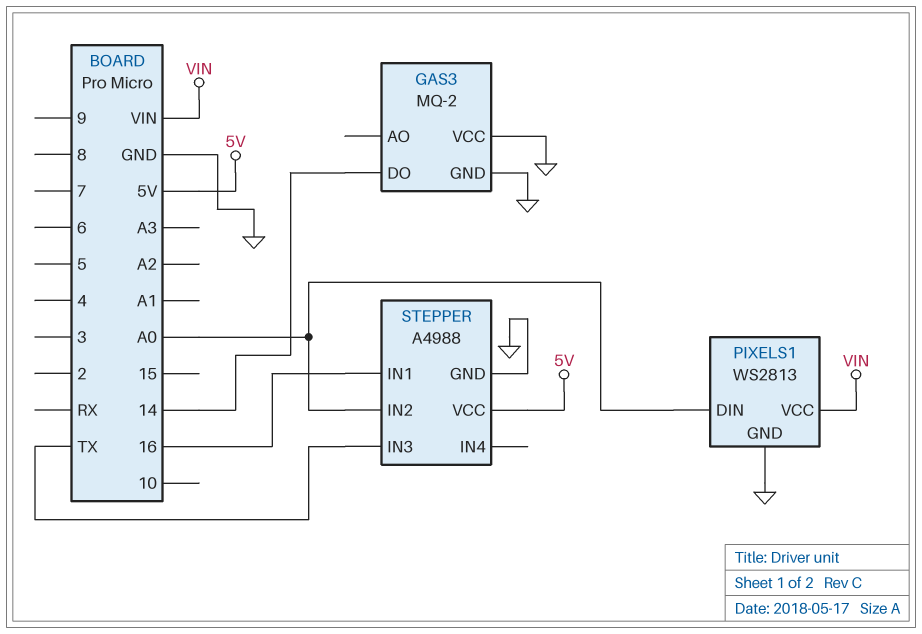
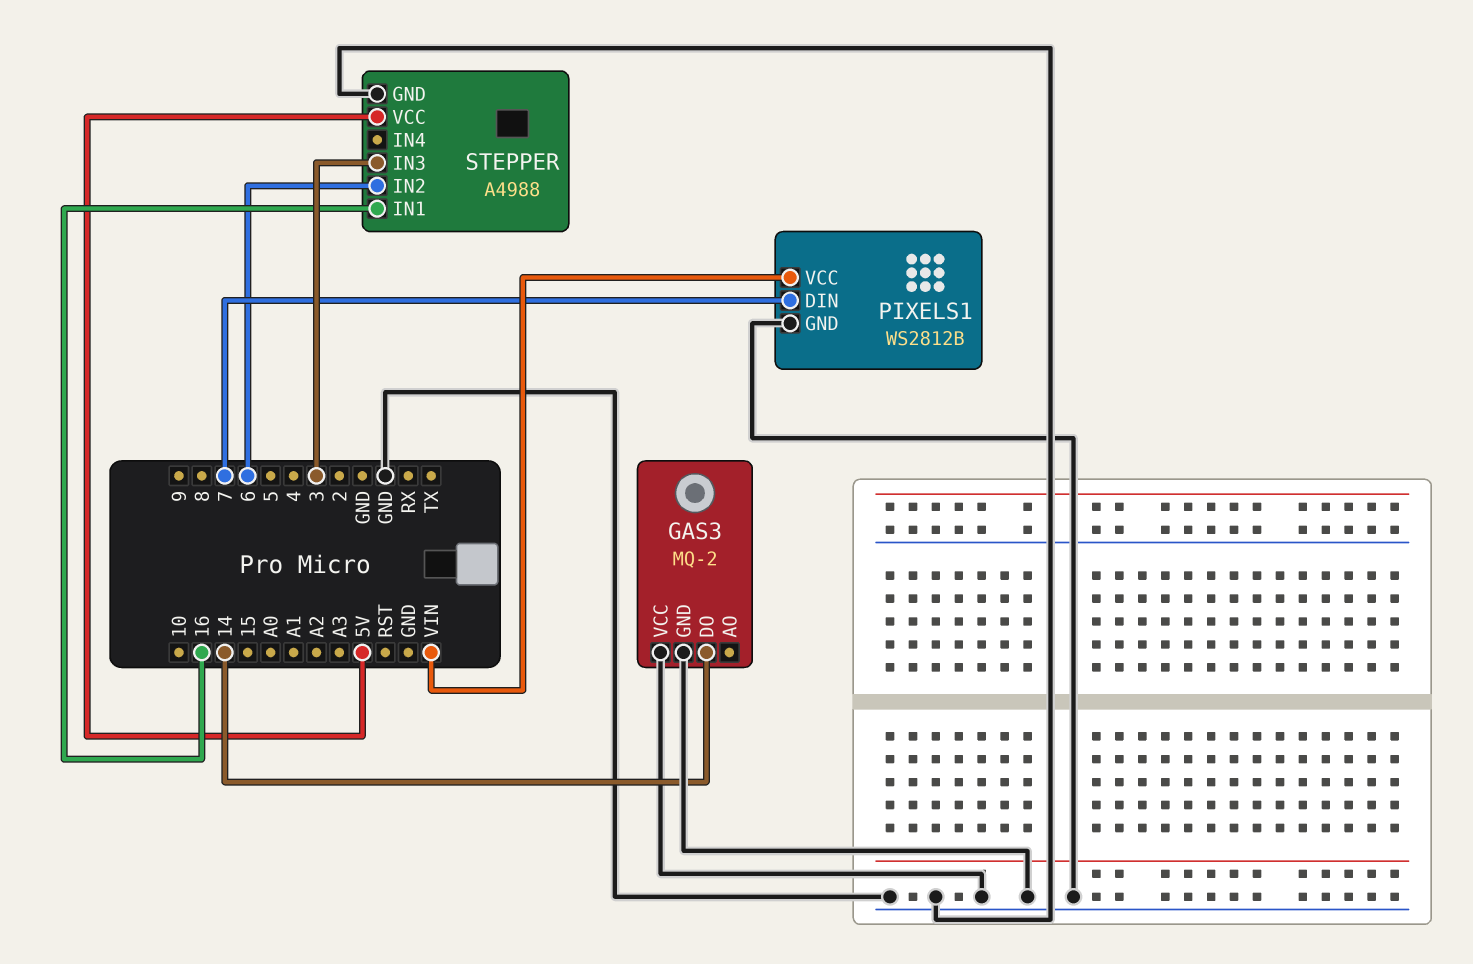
PIXELS1: WS2813 -> WS2812B
PIXELS1 pin DIN: A0 -> 7
STEPPER pin IN2: A0 -> 6
STEPPER pin IN3: TX -> 3

